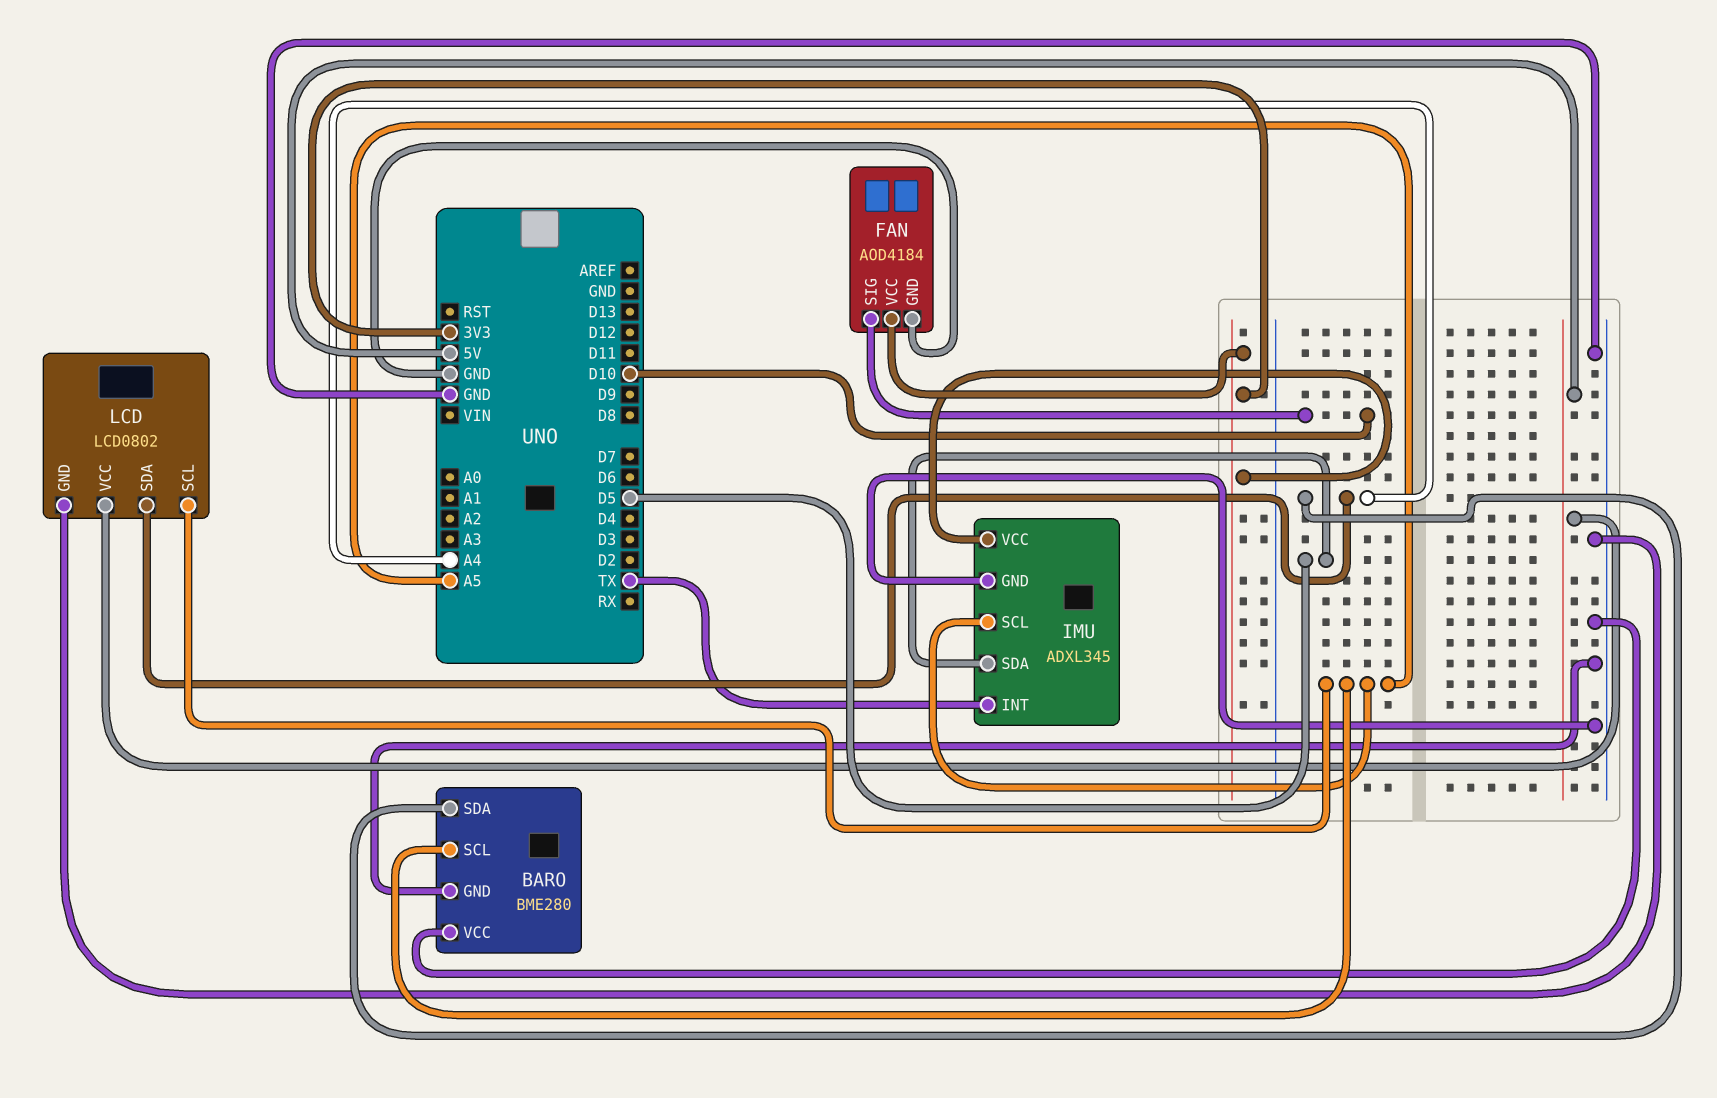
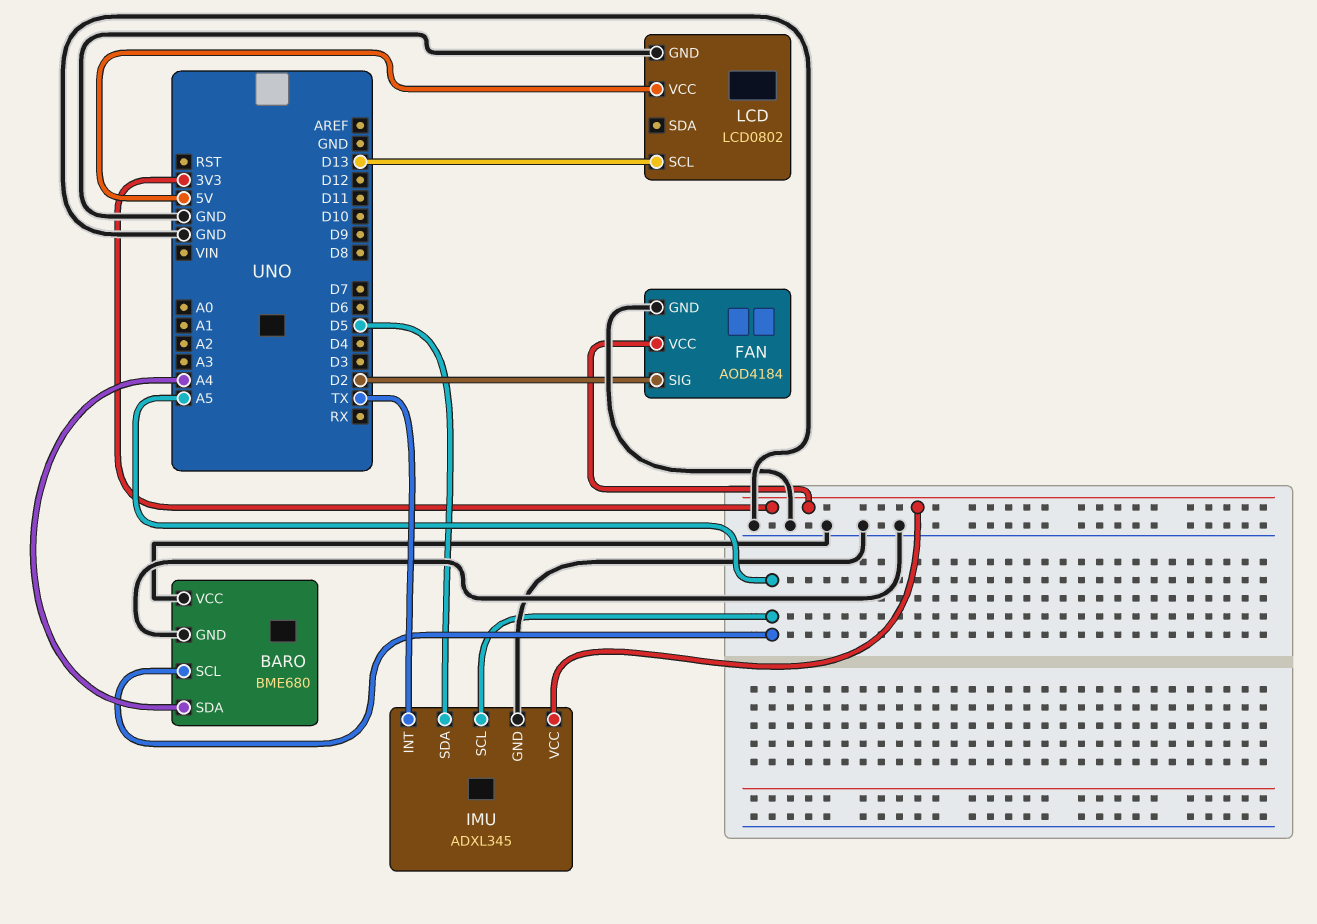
BARO: BME280 -> BME680
FAN pin SIG: D10 -> D2
LCD pin SCL: A5 -> D13
LCD pin SDA: A4 -> none

